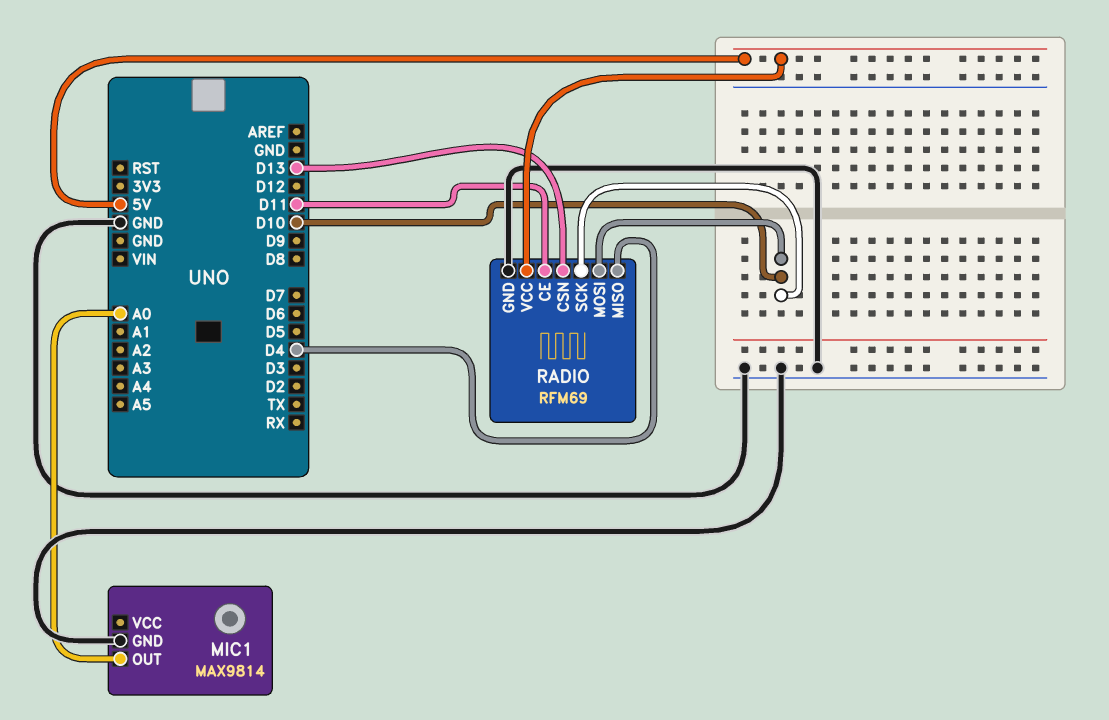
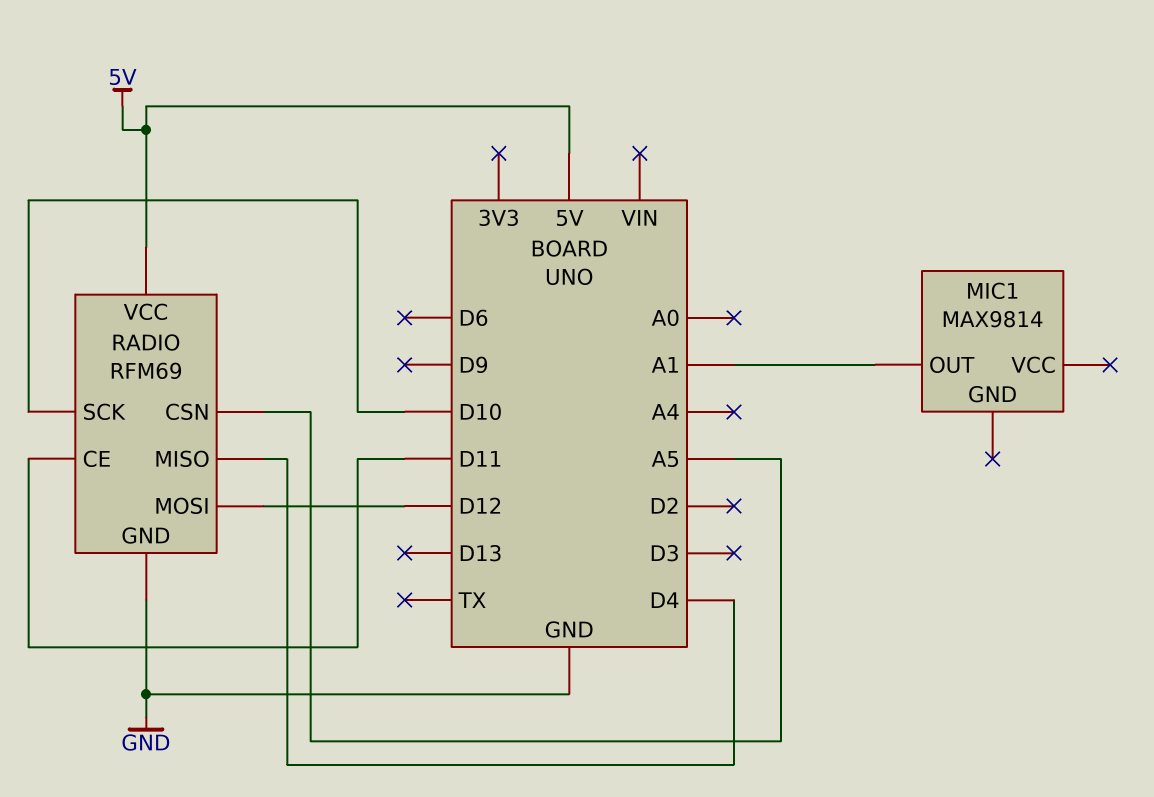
MIC1 pin GND: GND -> none
MIC1 pin OUT: A0 -> A1
RADIO pin CSN: D13 -> A5
RADIO pin MOSI: D10 -> D12

